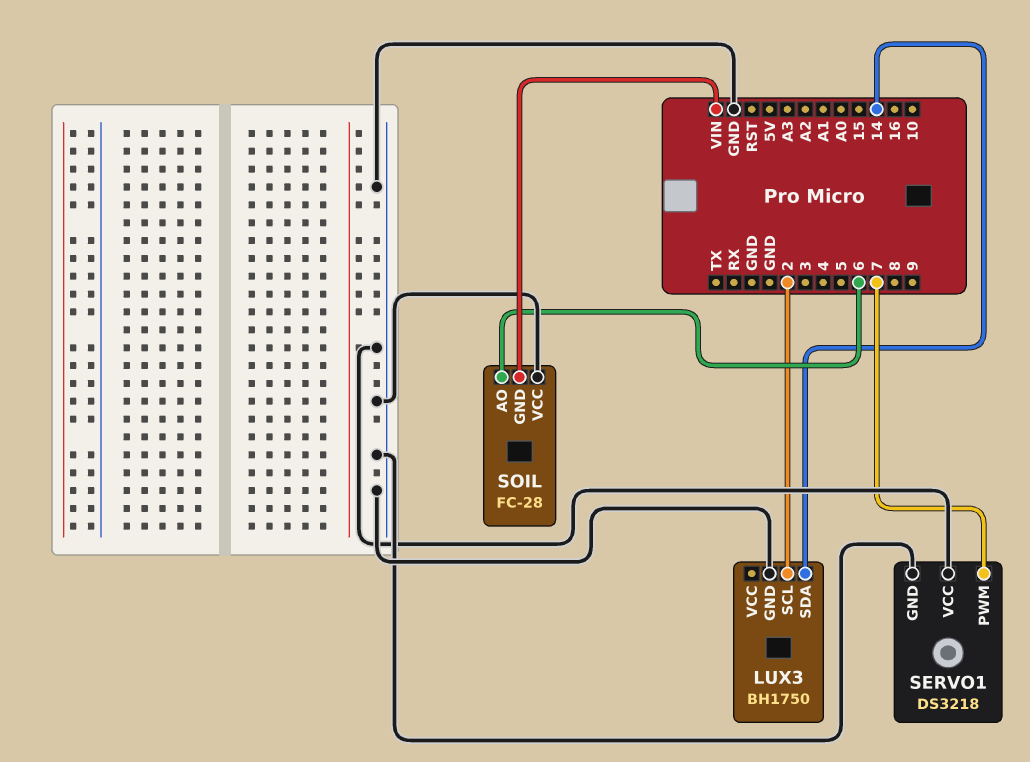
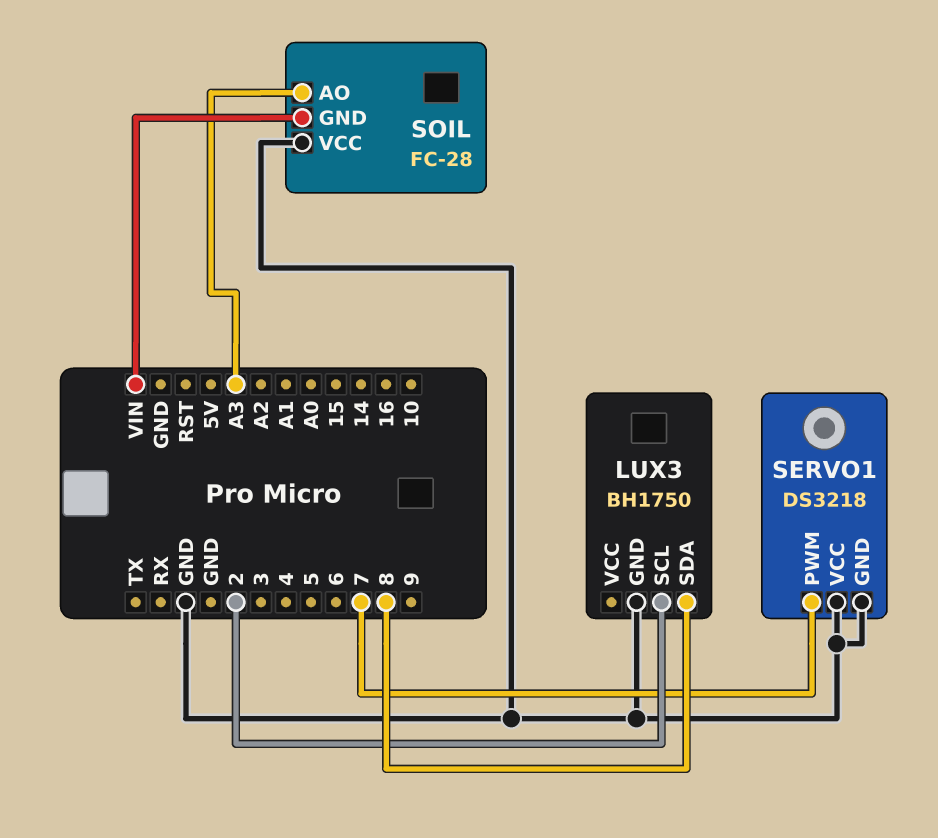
LUX3 pin SDA: 14 -> 8
SOIL pin AO: 6 -> A3

